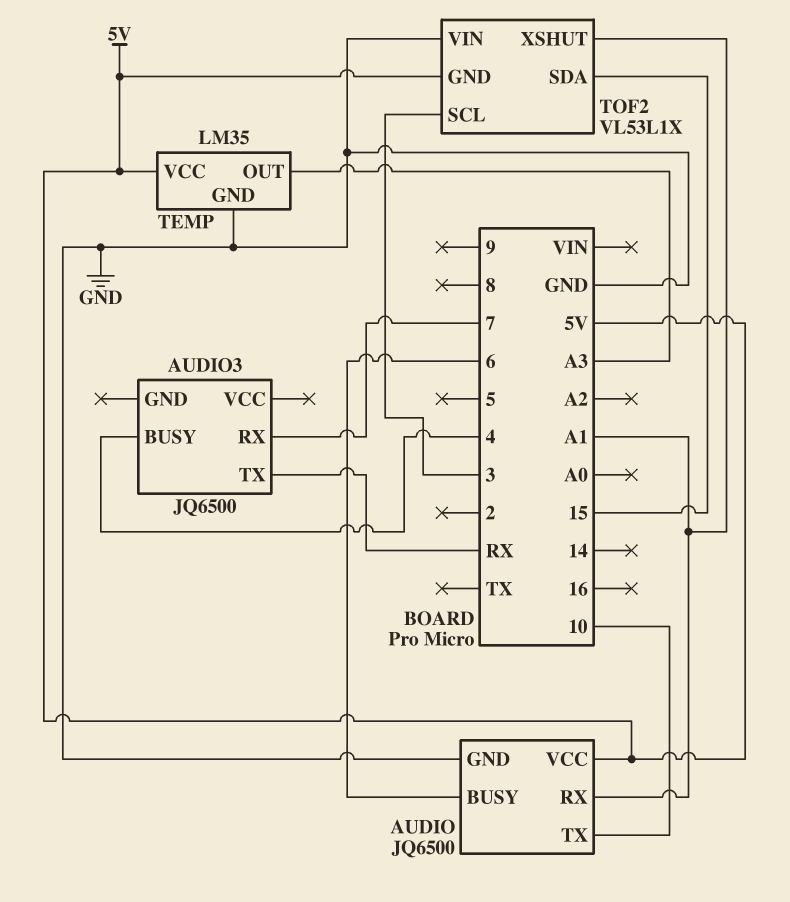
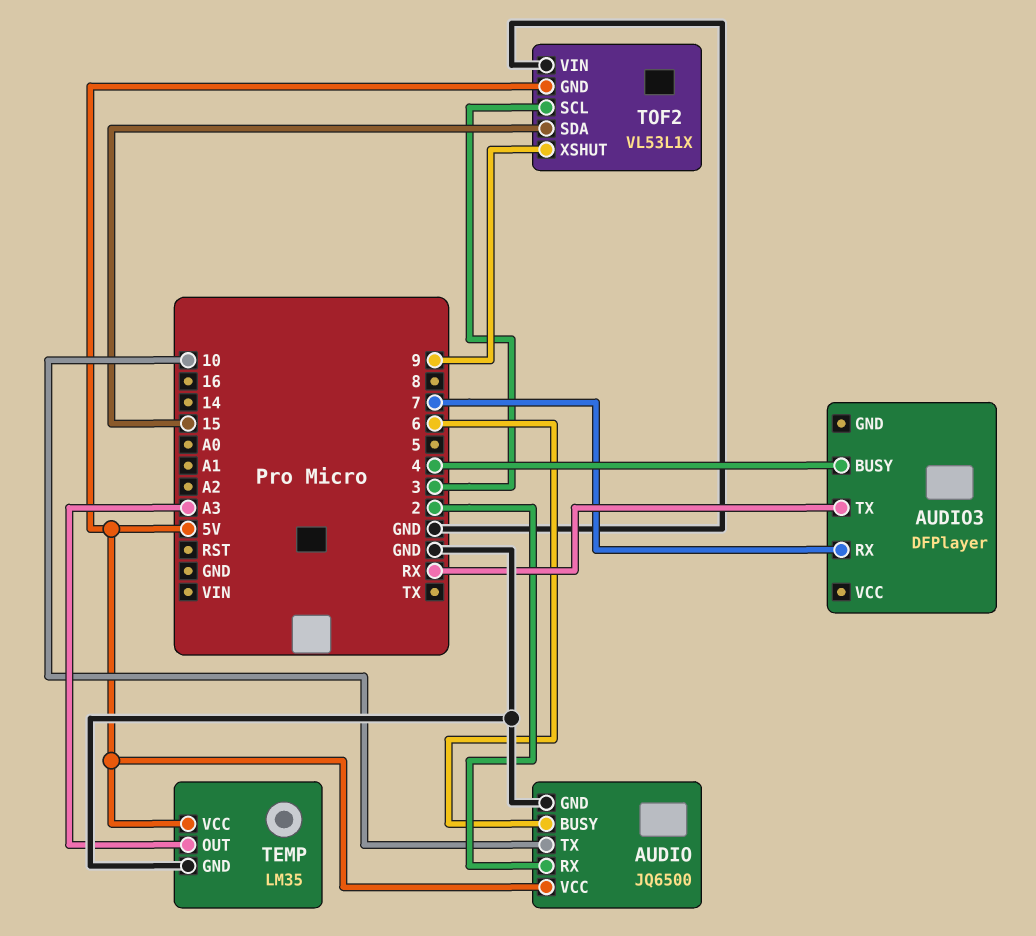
AUDIO pin RX: A1 -> 2
AUDIO3: JQ6500 -> DFPlayer
TOF2 pin XSHUT: A1 -> 9

